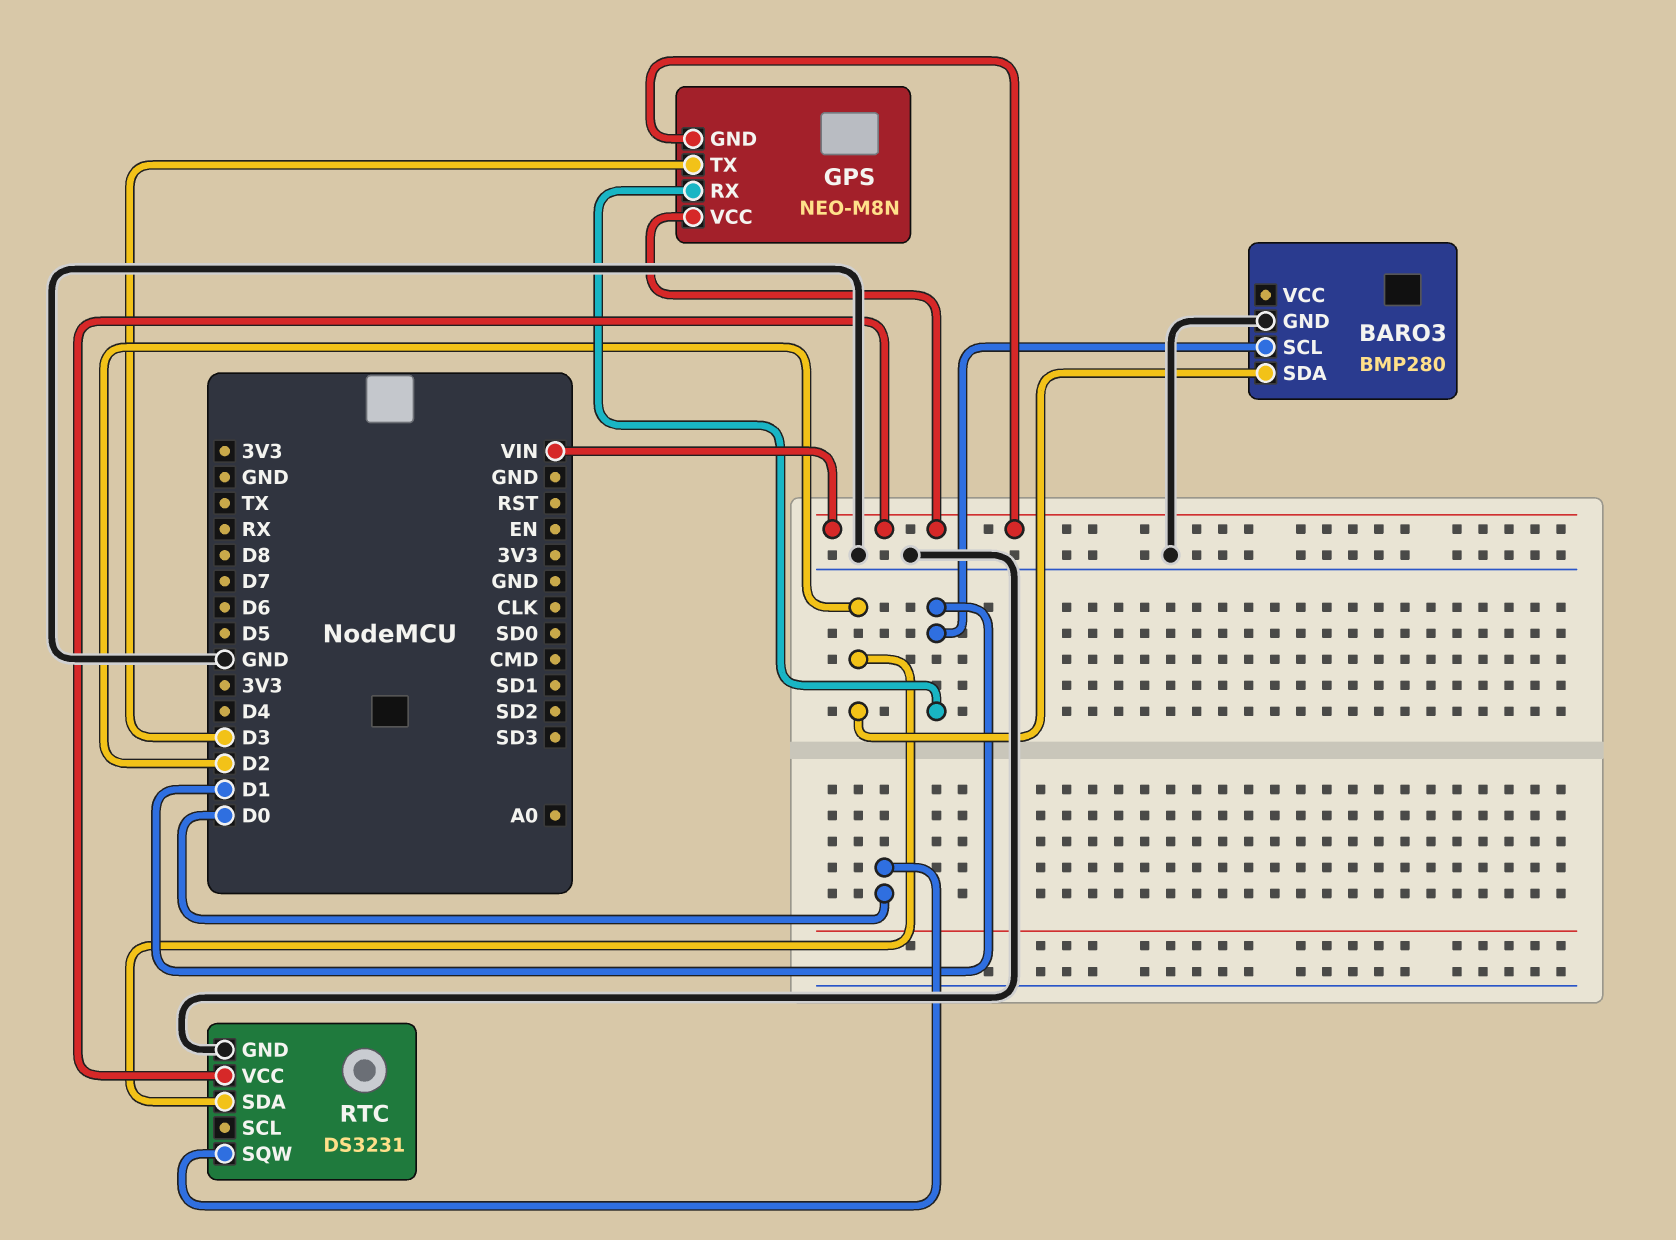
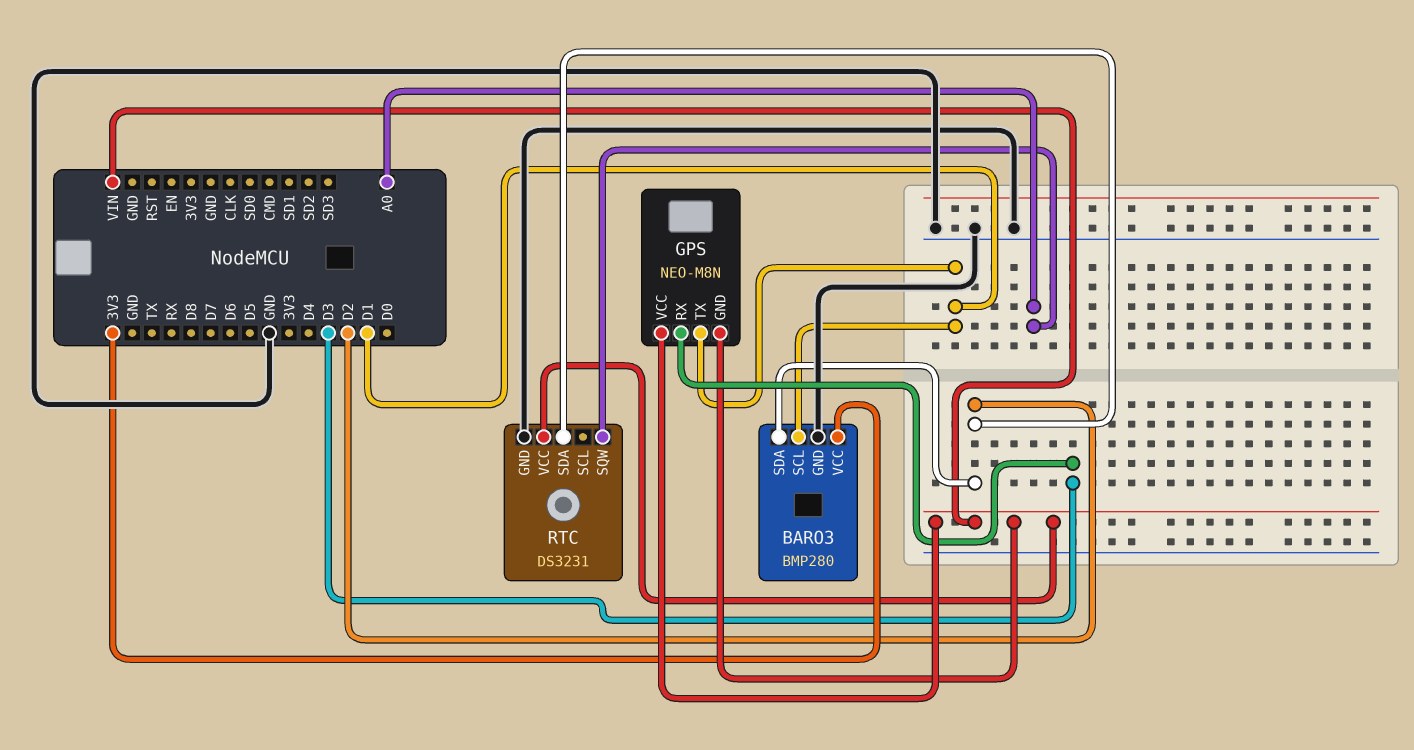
BARO3 pin VCC: none -> 3V3
GPS pin RX: D1 -> D3
GPS pin TX: D3 -> D1
RTC pin SQW: D0 -> A0

